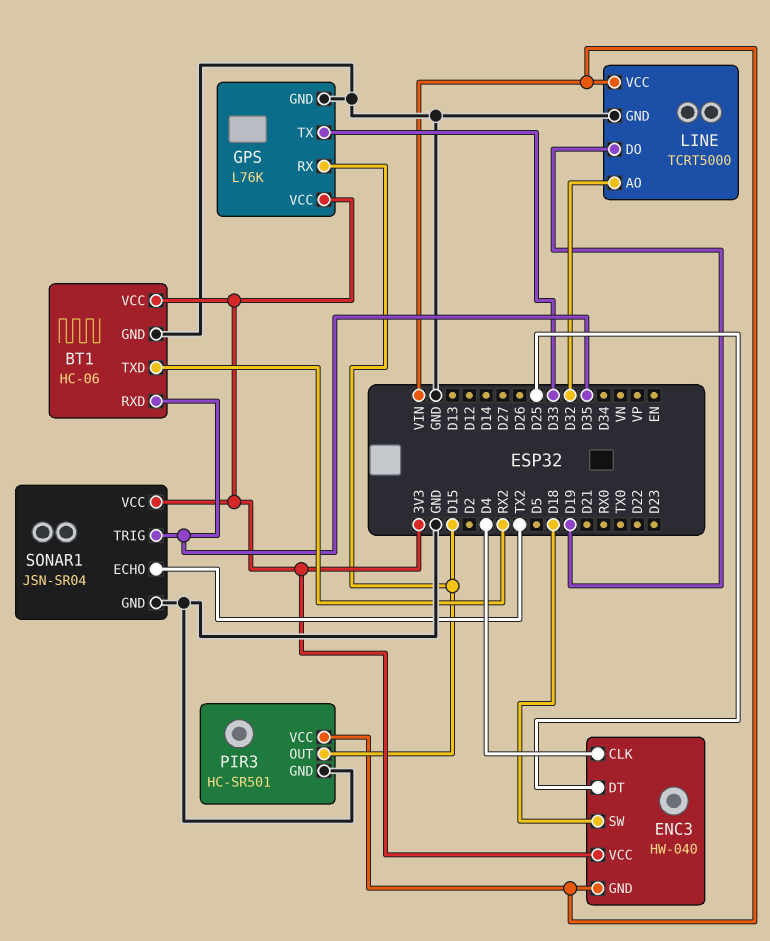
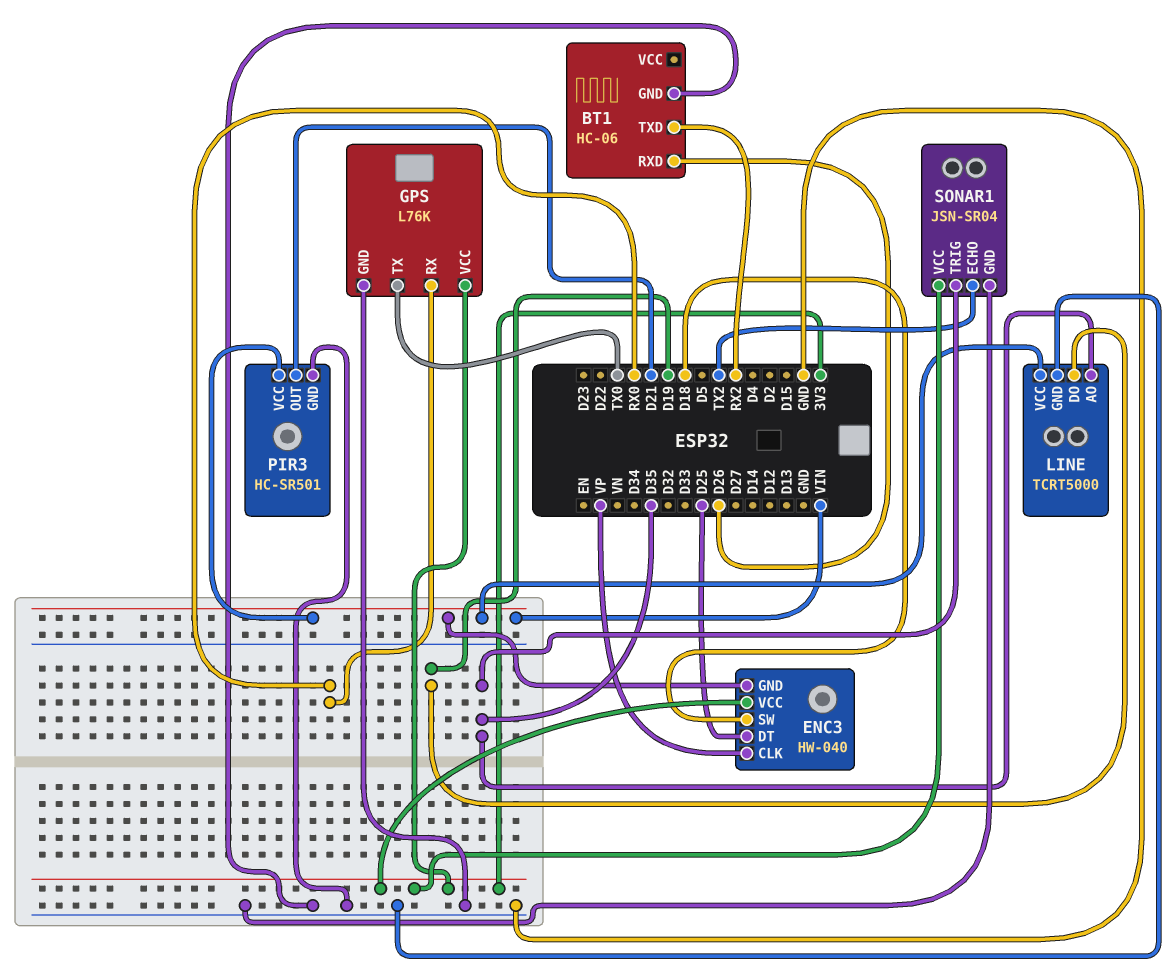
BT1 pin RXD: D35 -> D26
BT1 pin VCC: 3V3 -> none
ENC3 pin CLK: D4 -> VP
GPS pin RX: D15 -> RX0
GPS pin TX: D33 -> TX0
LINE pin AO: D32 -> D35
PIR3 pin OUT: D15 -> D21

